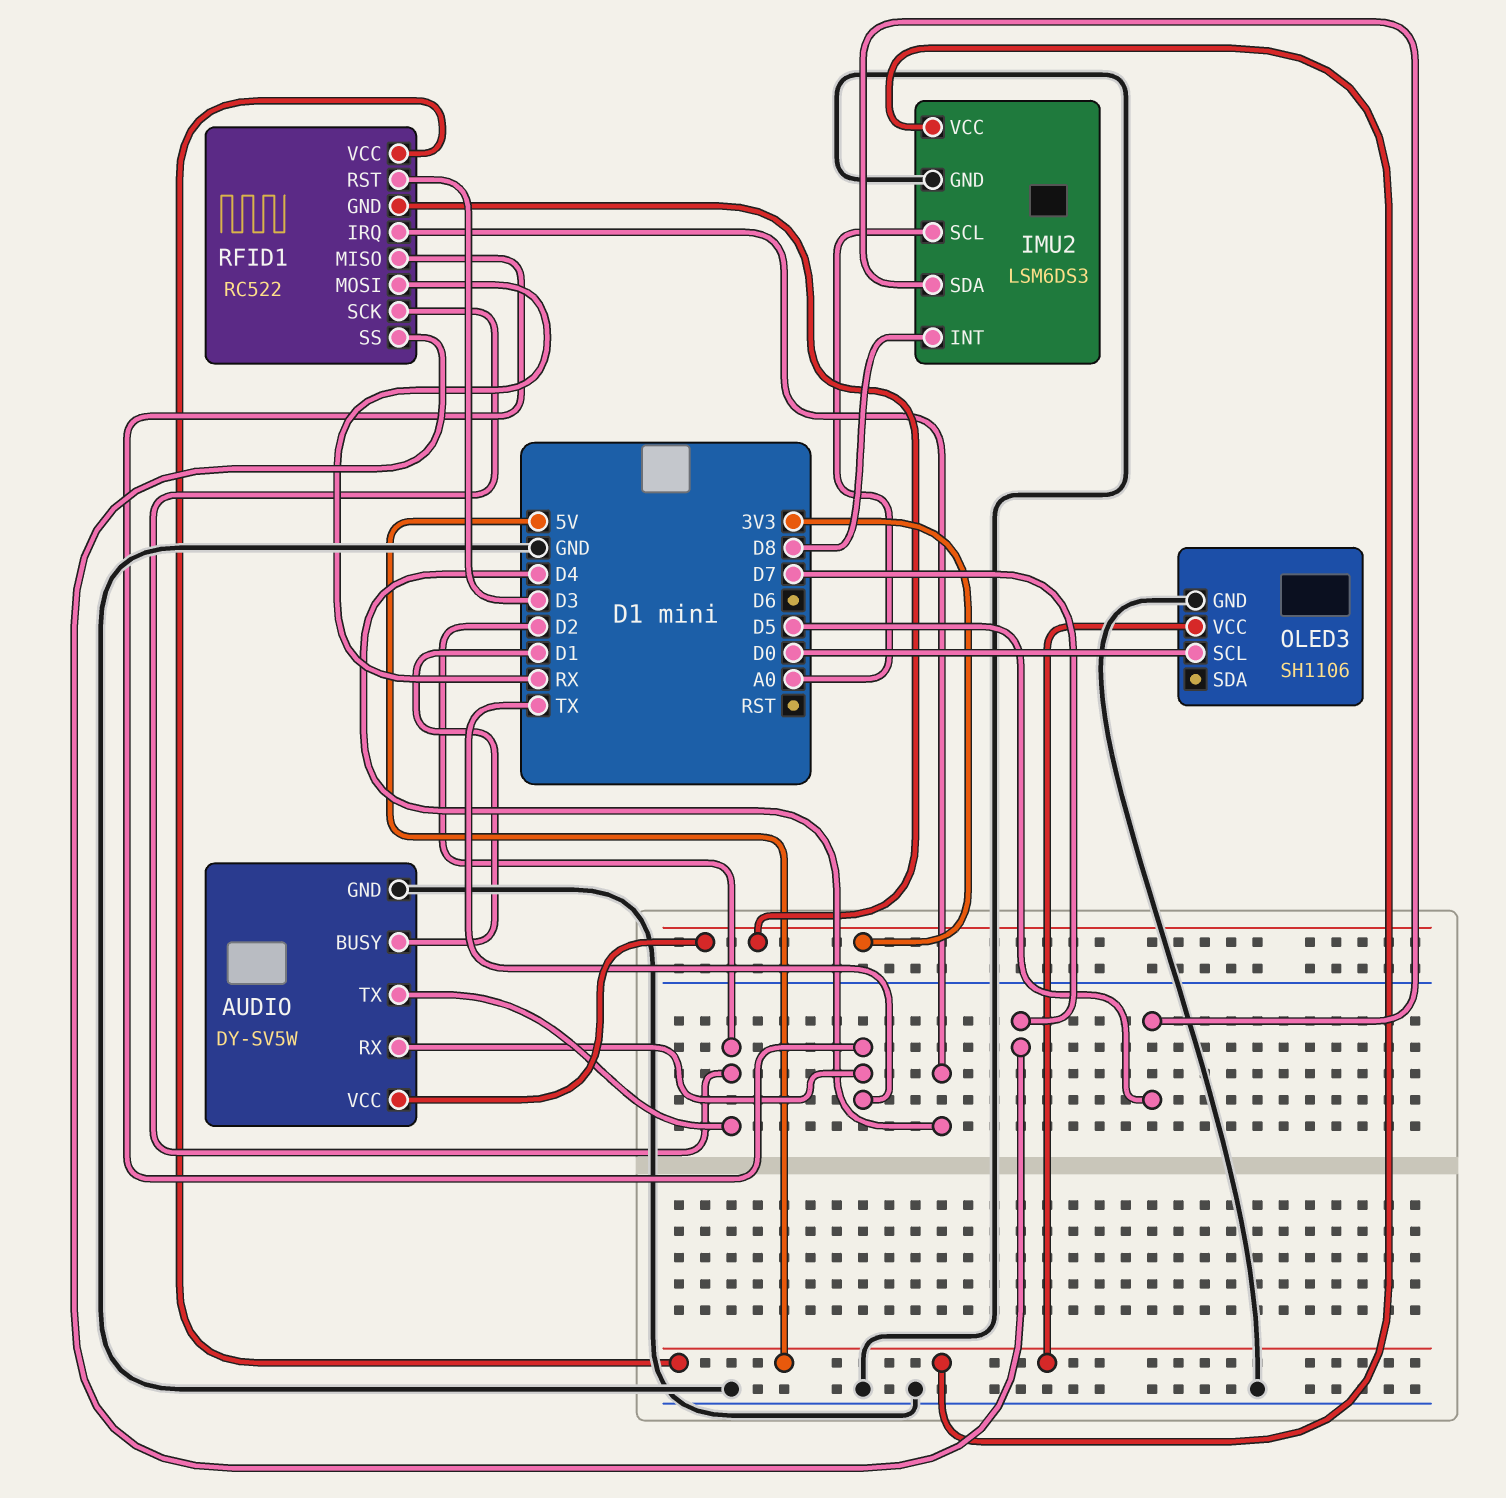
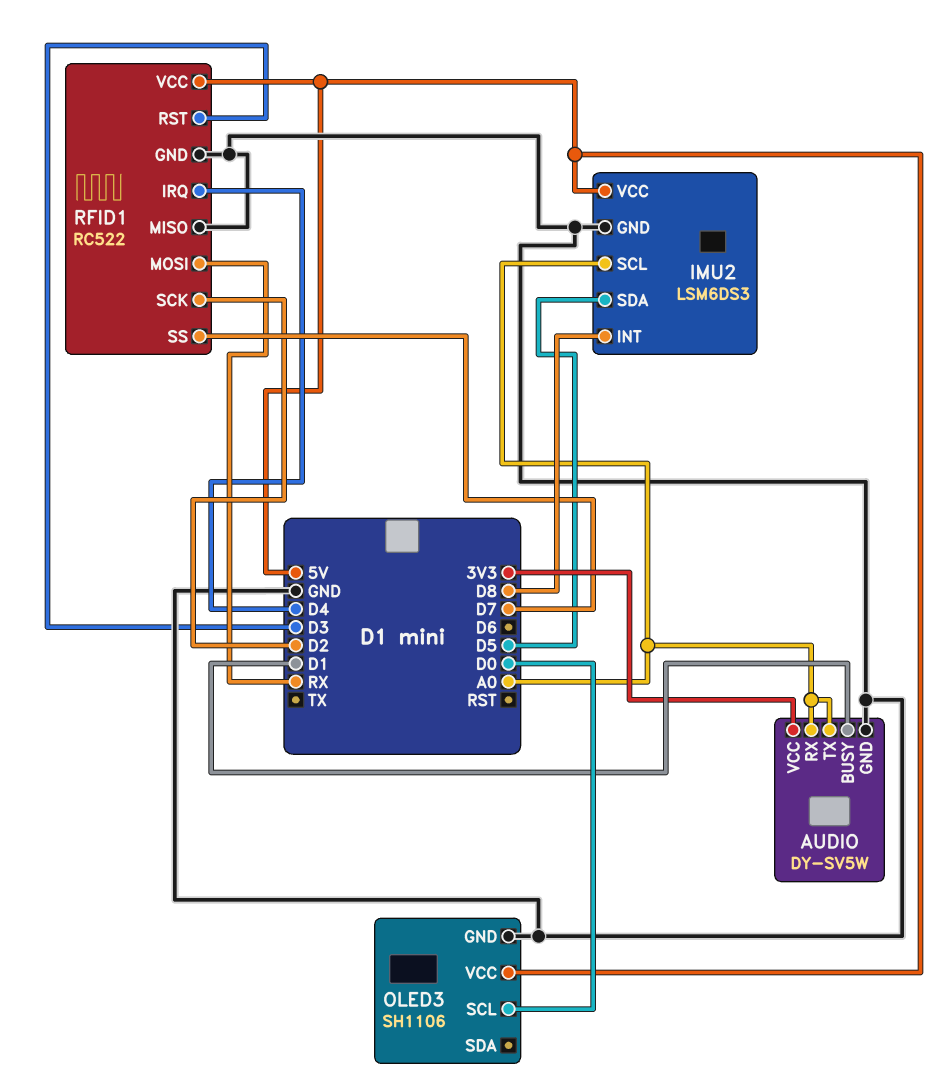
AUDIO pin RX: TX -> A0
AUDIO pin TX: D2 -> A0
RFID1 pin GND: 3V3 -> GND
RFID1 pin MISO: TX -> GND

